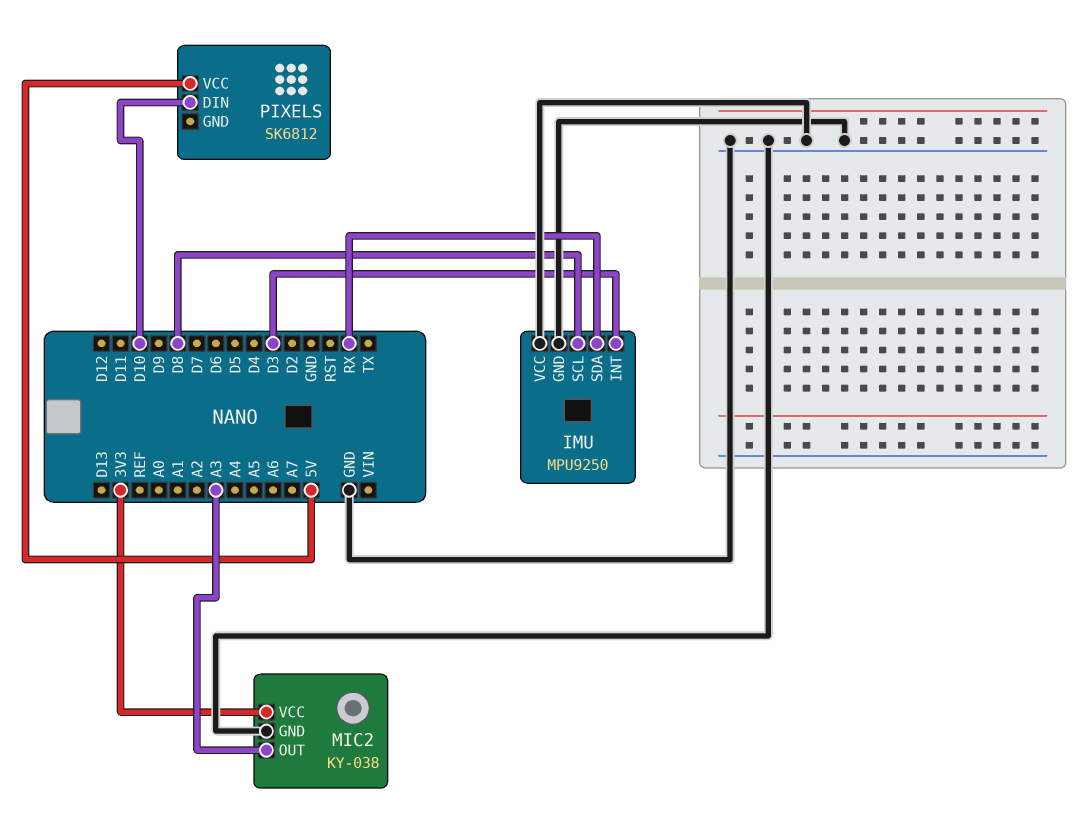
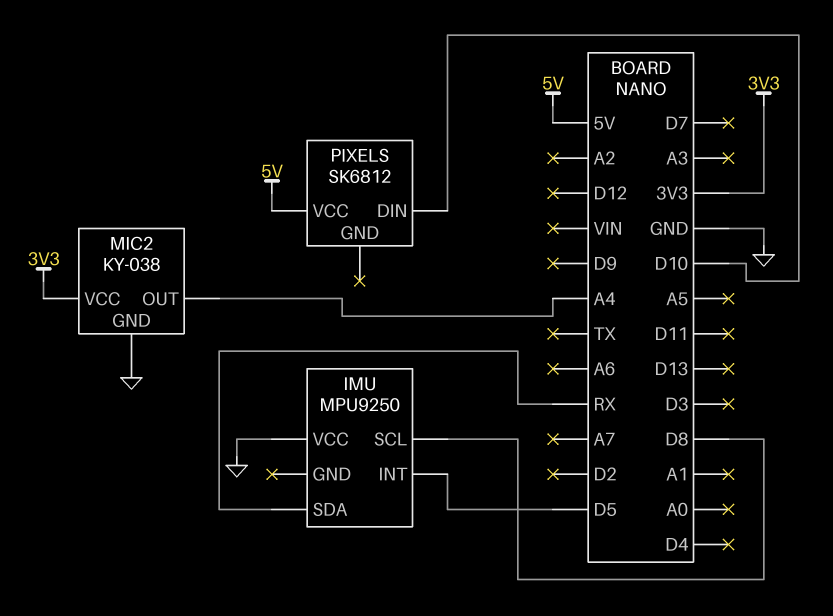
IMU pin GND: GND -> none
IMU pin INT: D3 -> D5
MIC2 pin OUT: A3 -> A4

